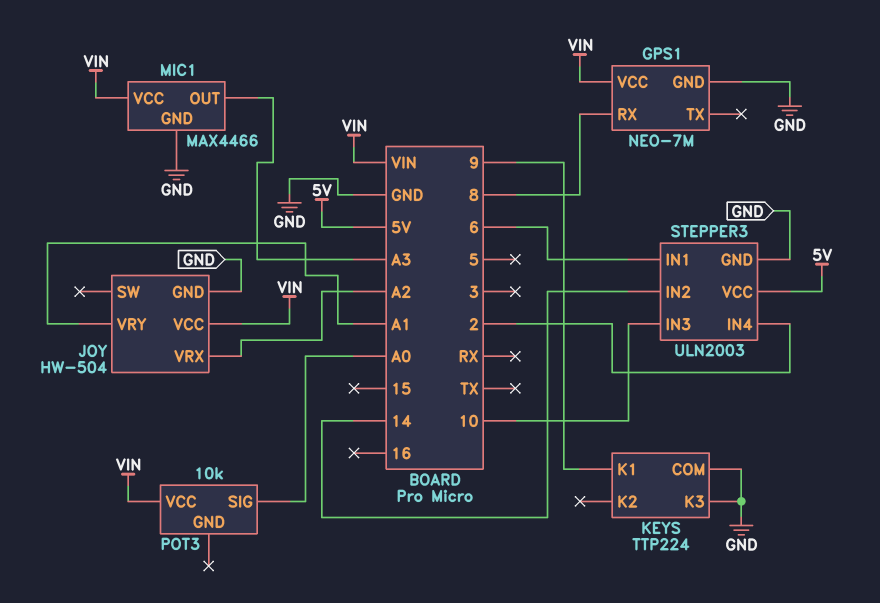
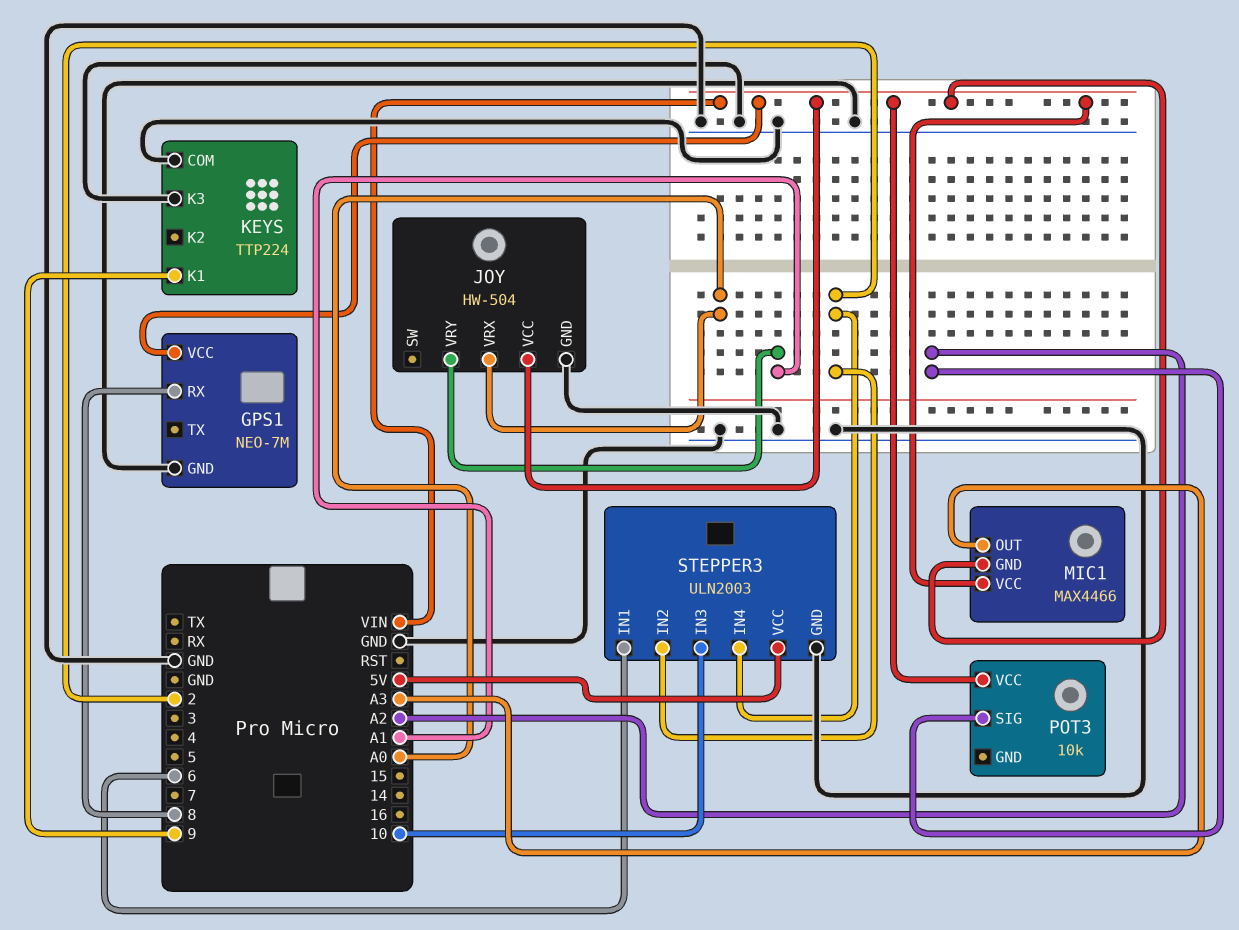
JOY pin VRX: A2 -> A0
MIC1 pin GND: GND -> VIN
POT3 pin SIG: A0 -> A2
STEPPER3 pin IN2: 14 -> 2

